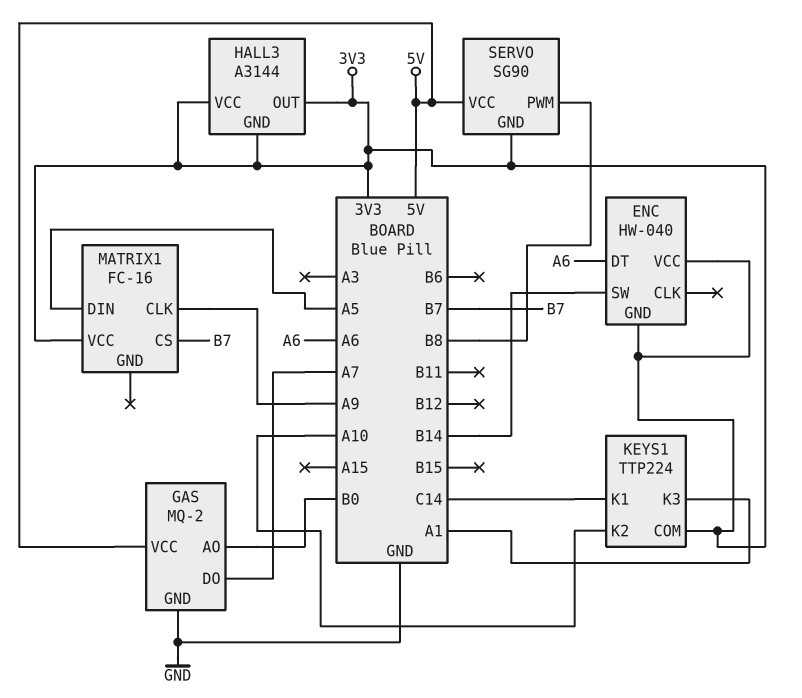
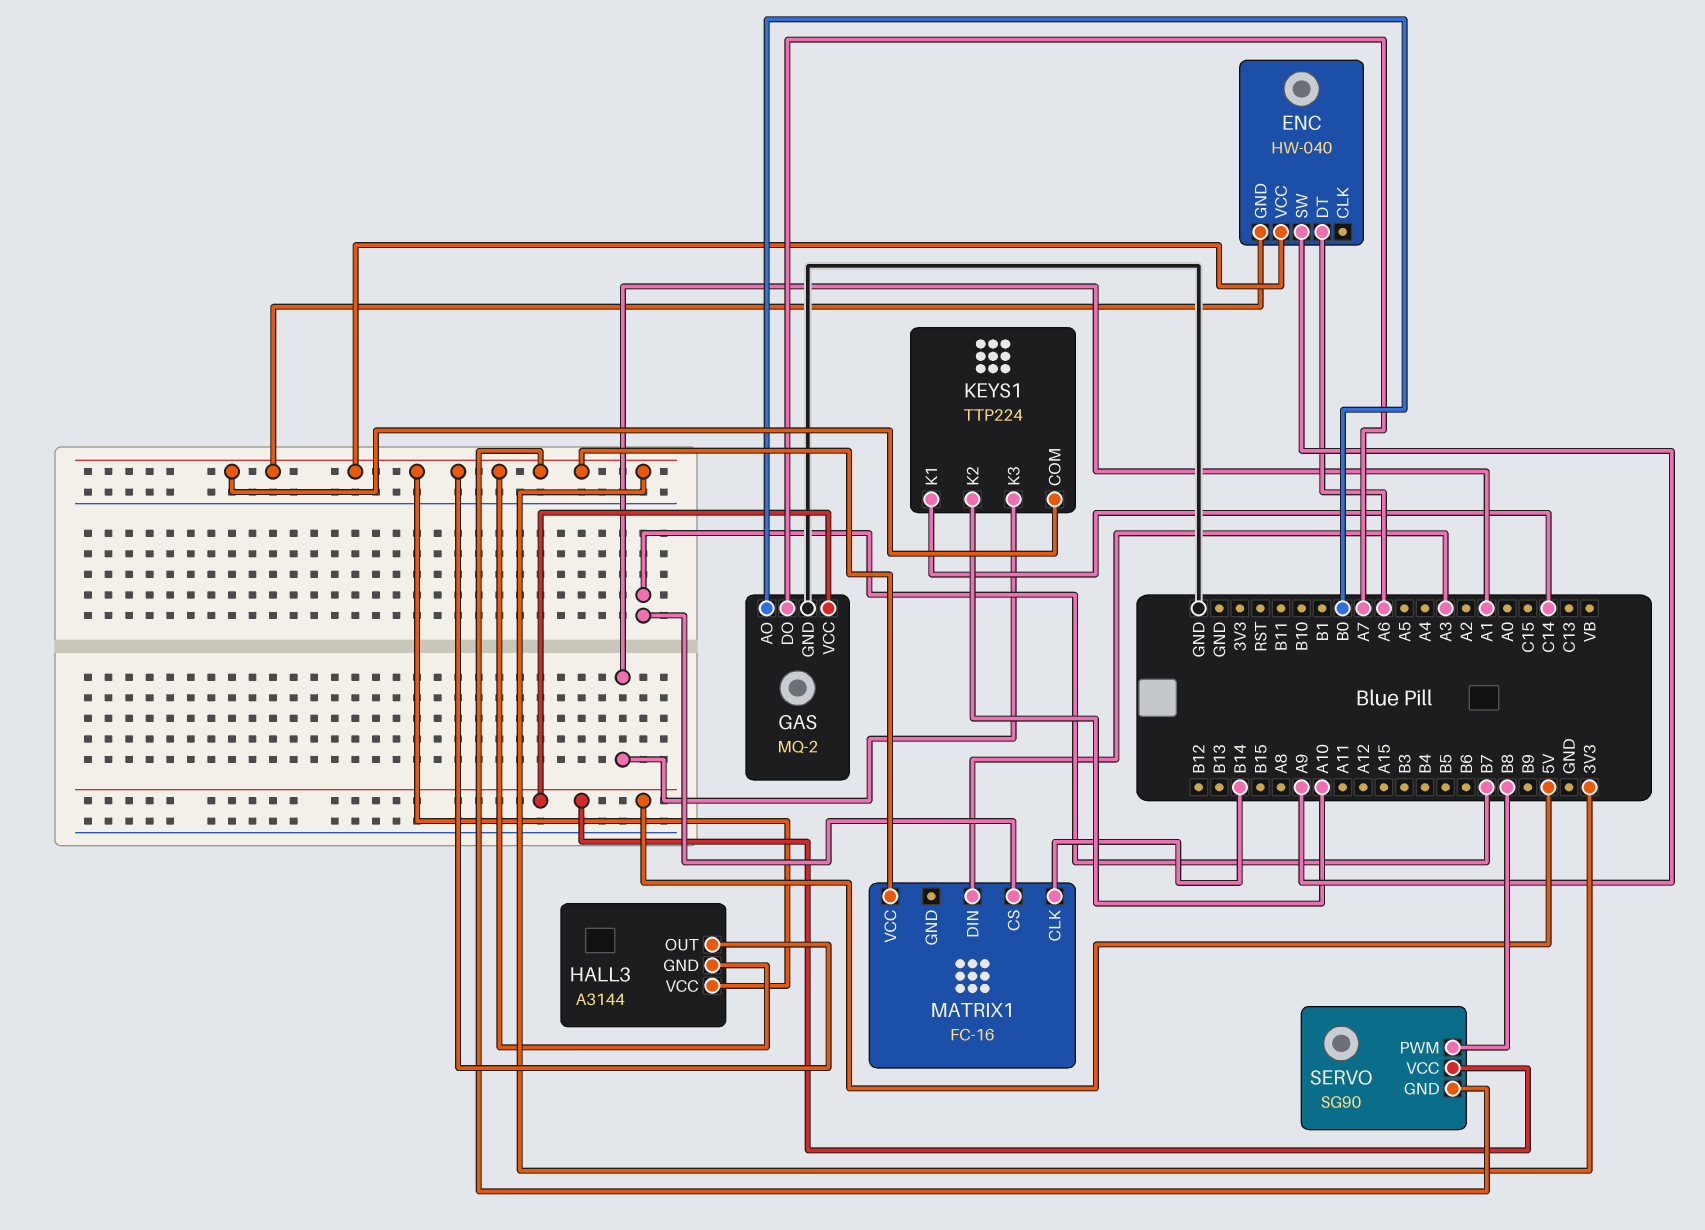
ENC pin SW: B14 -> A9
MATRIX1 pin CLK: A9 -> B14
MATRIX1 pin DIN: A5 -> A3

